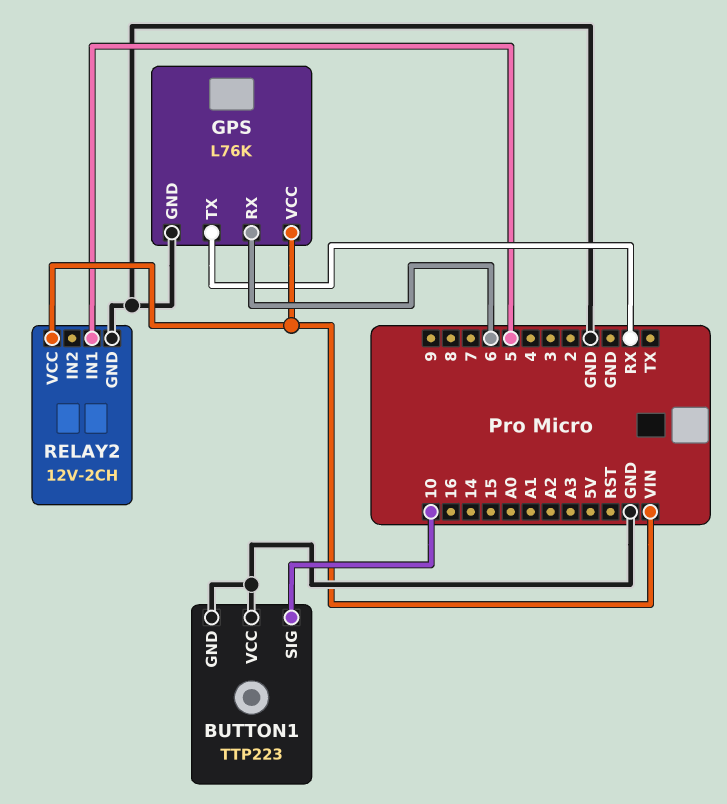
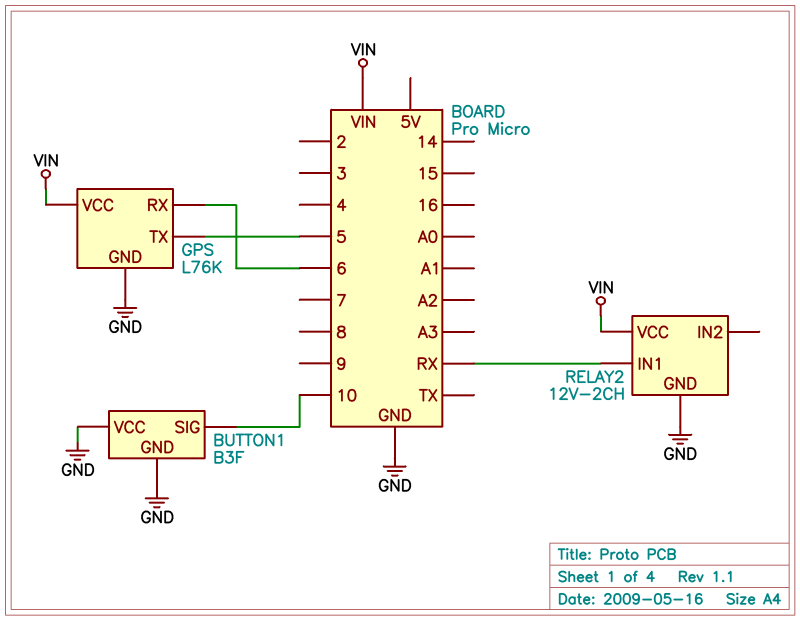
BUTTON1: TTP223 -> B3F
GPS pin TX: RX -> 5
RELAY2 pin IN1: 5 -> RX

